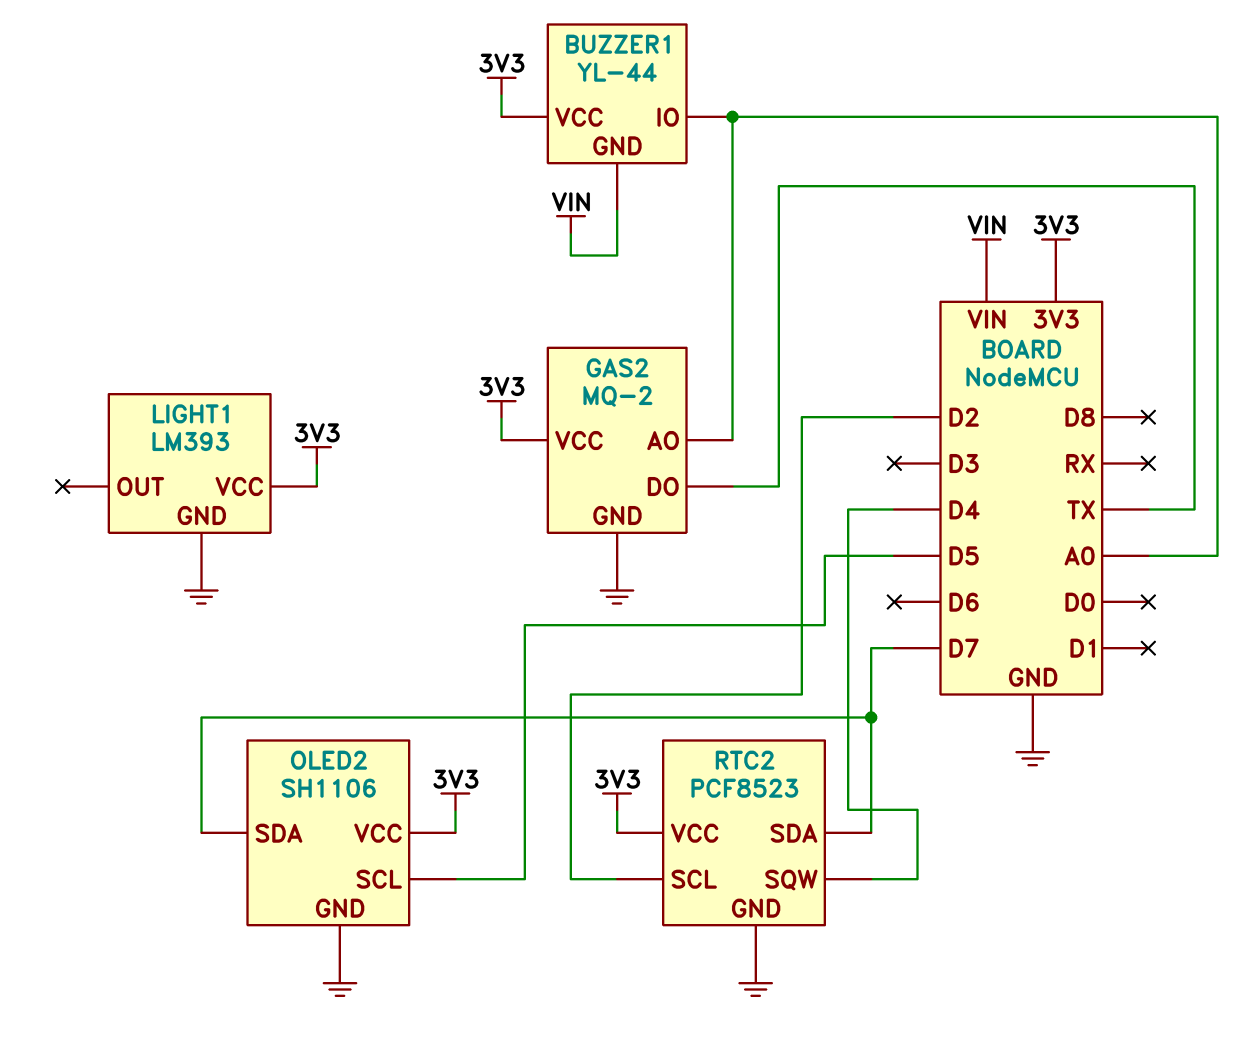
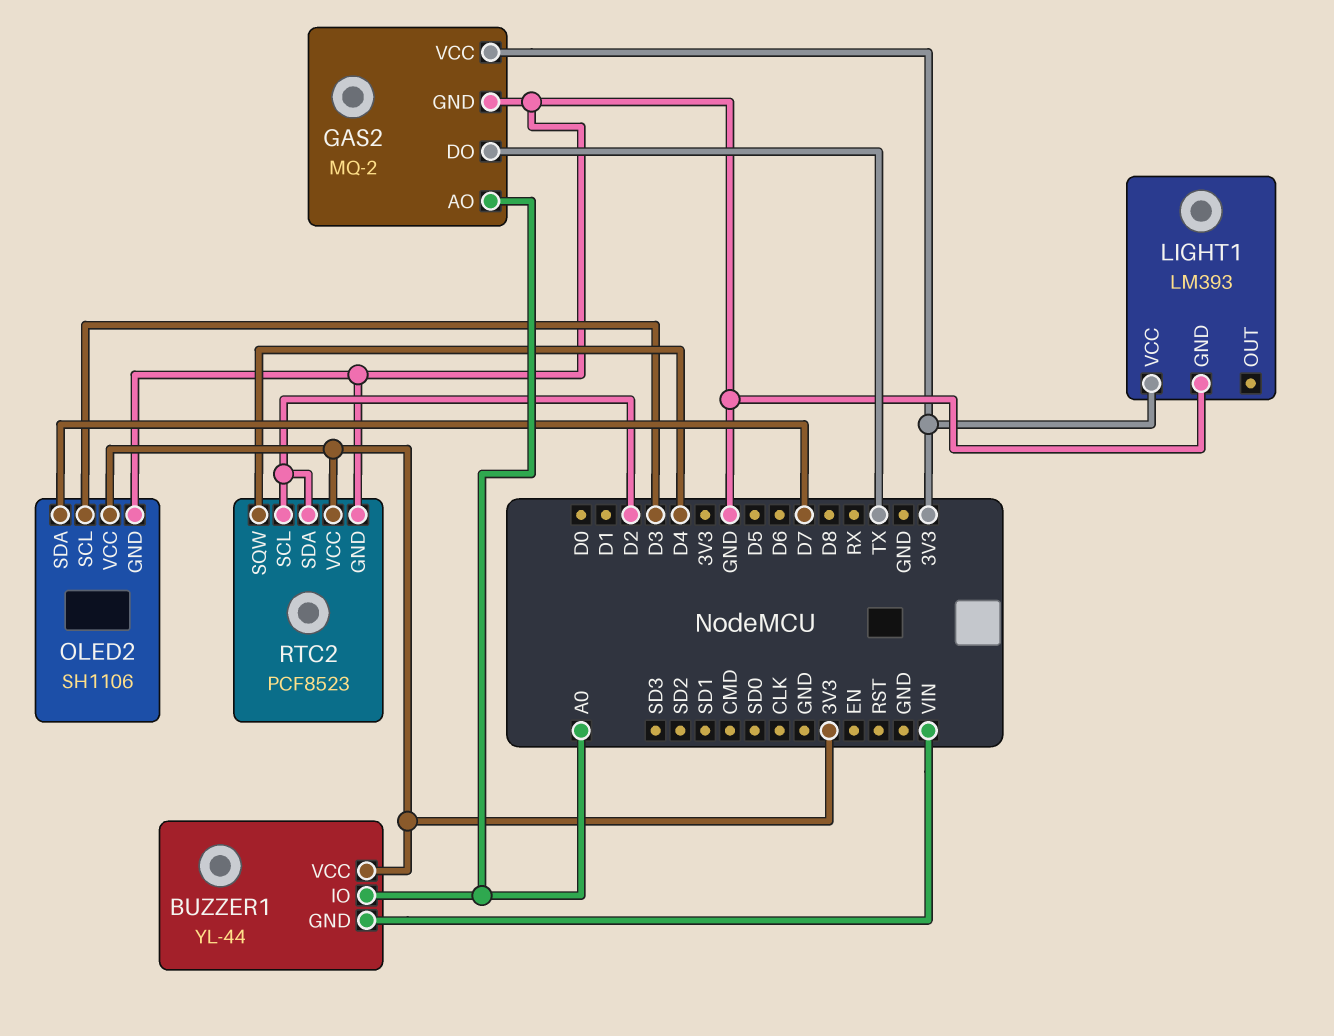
OLED2 pin SCL: D5 -> D3
RTC2 pin SDA: D7 -> D2

